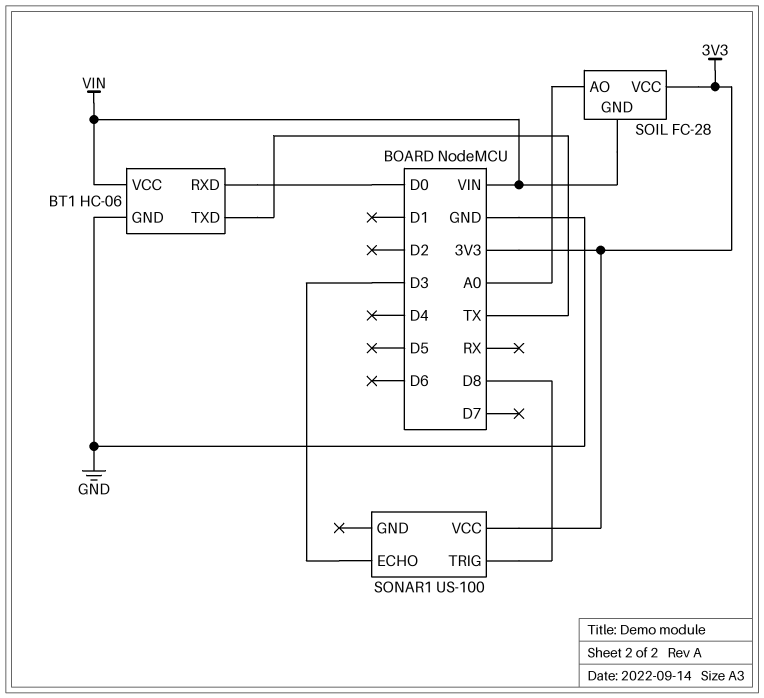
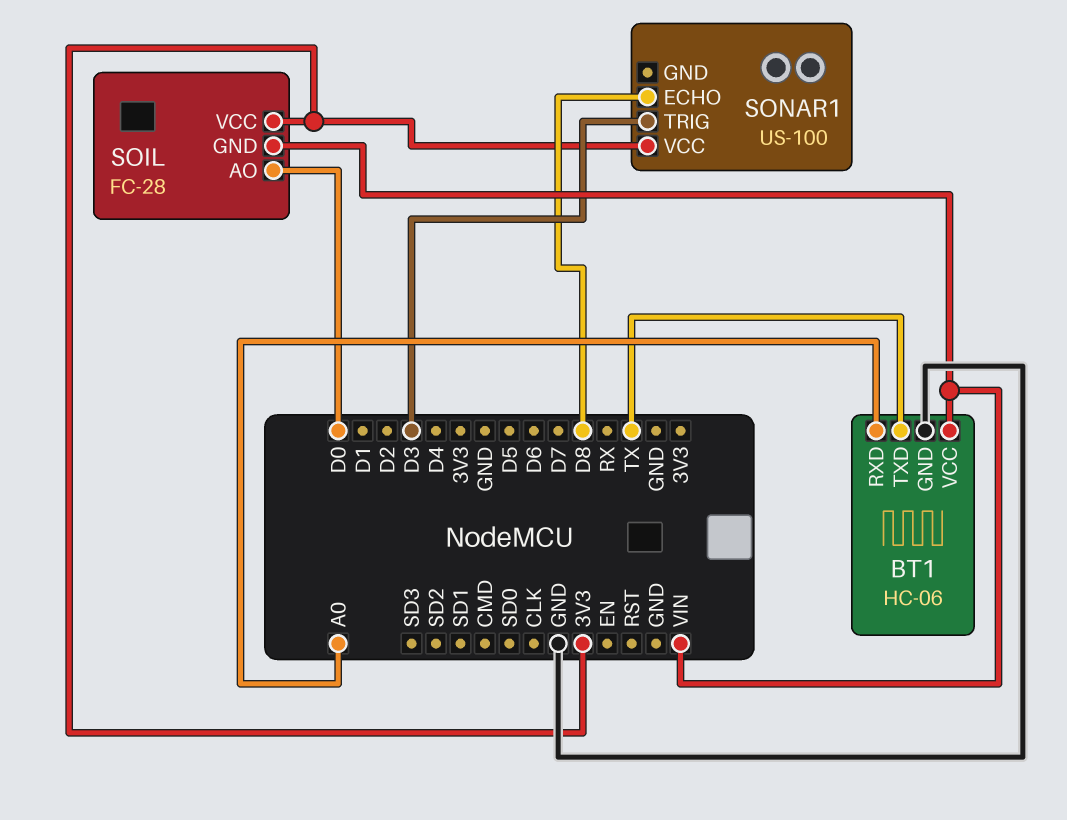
BT1 pin RXD: D0 -> A0
SOIL pin AO: A0 -> D0
SONAR1 pin ECHO: D3 -> D8
SONAR1 pin TRIG: D8 -> D3

